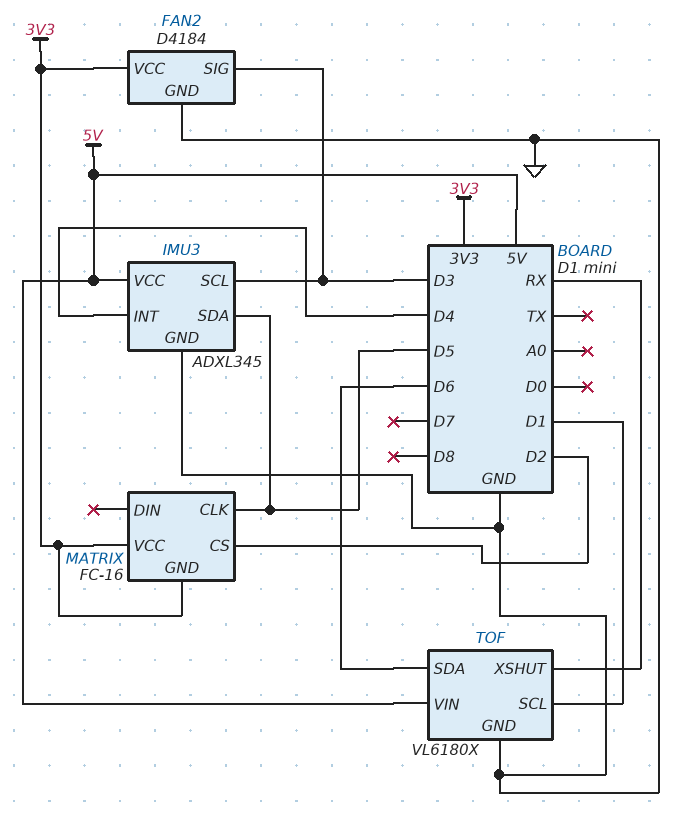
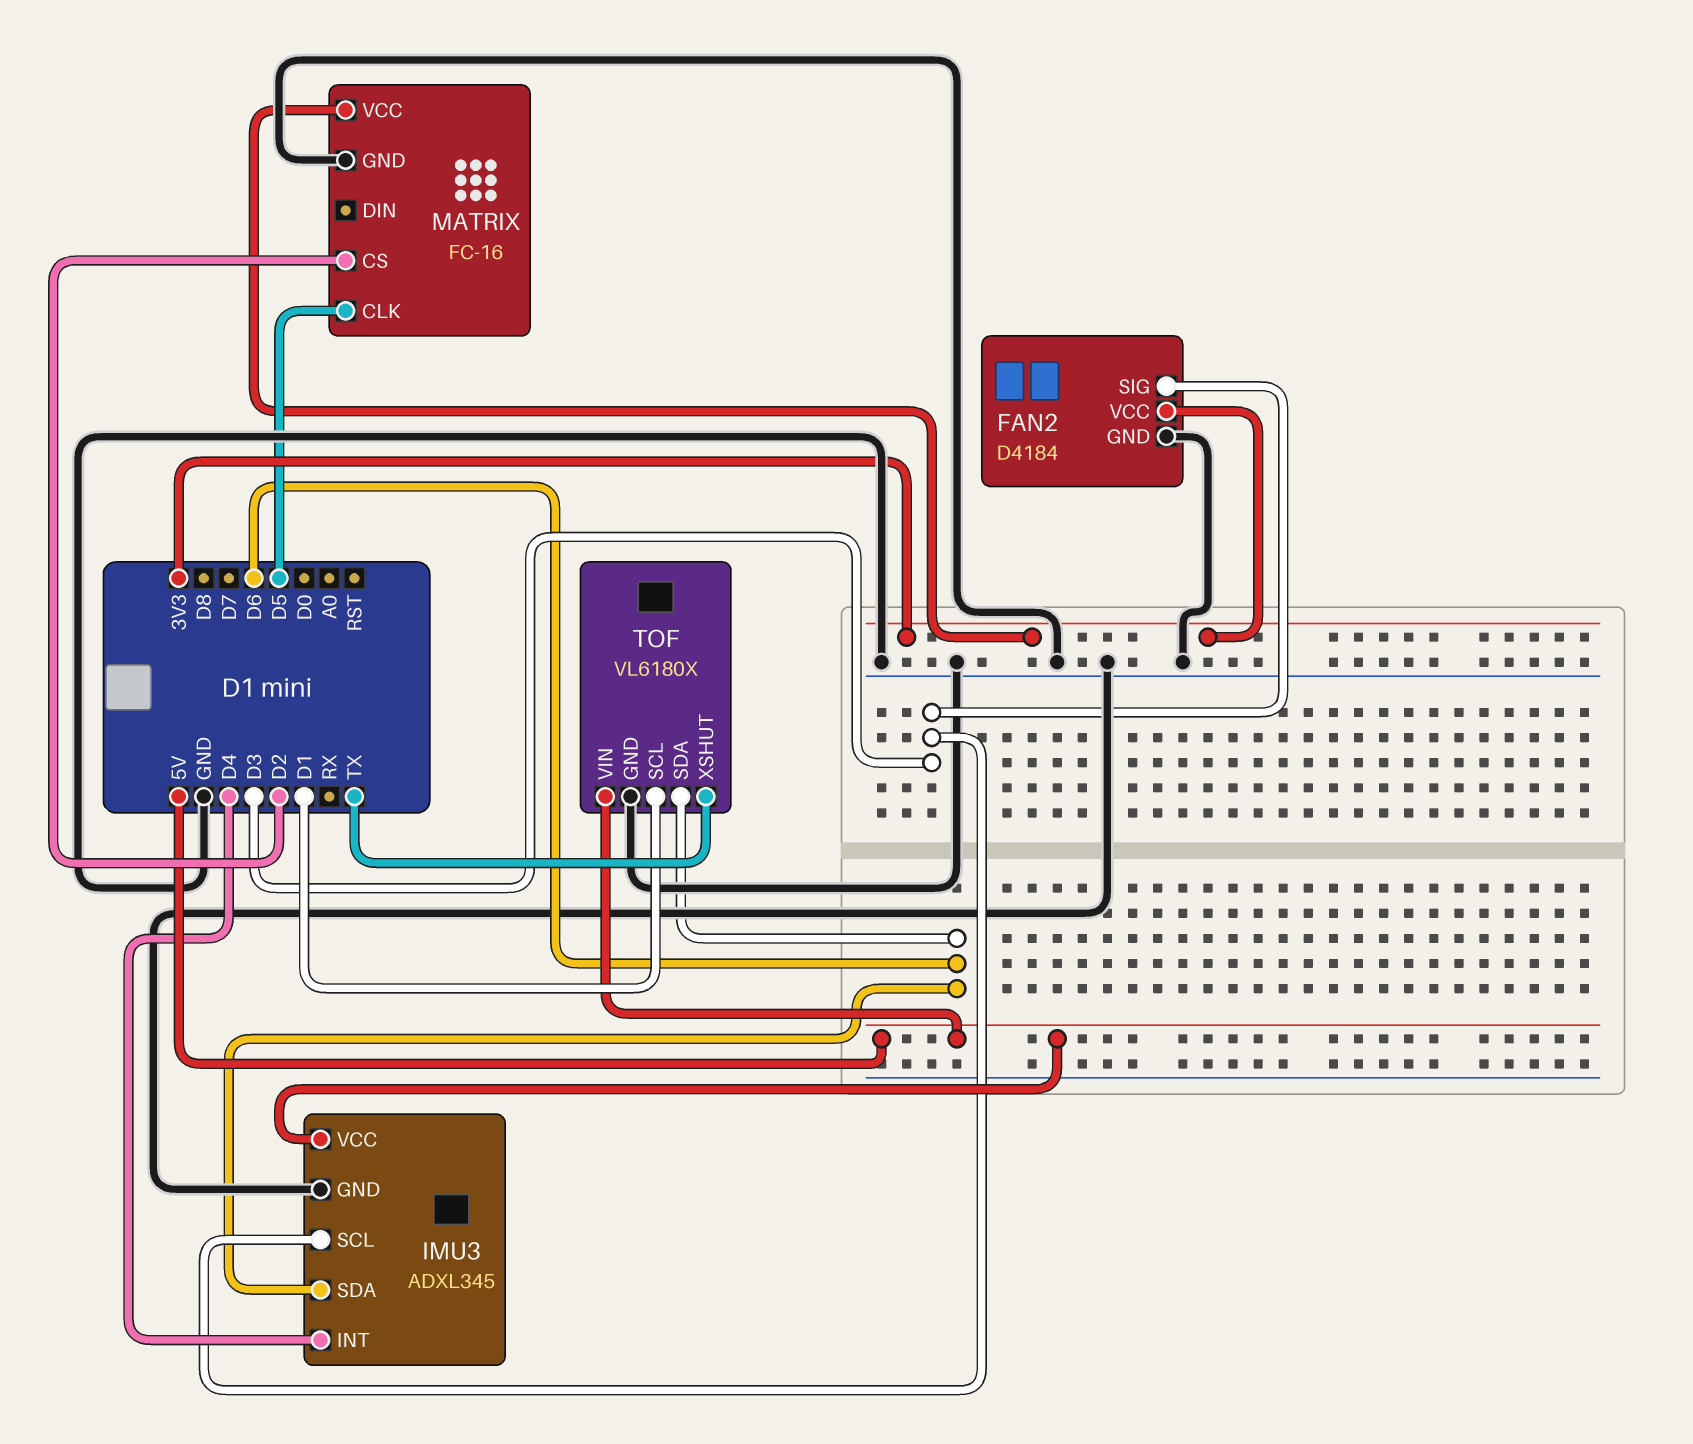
IMU3 pin SDA: D5 -> D6
MATRIX pin GND: 3V3 -> GND
TOF pin XSHUT: RX -> TX

